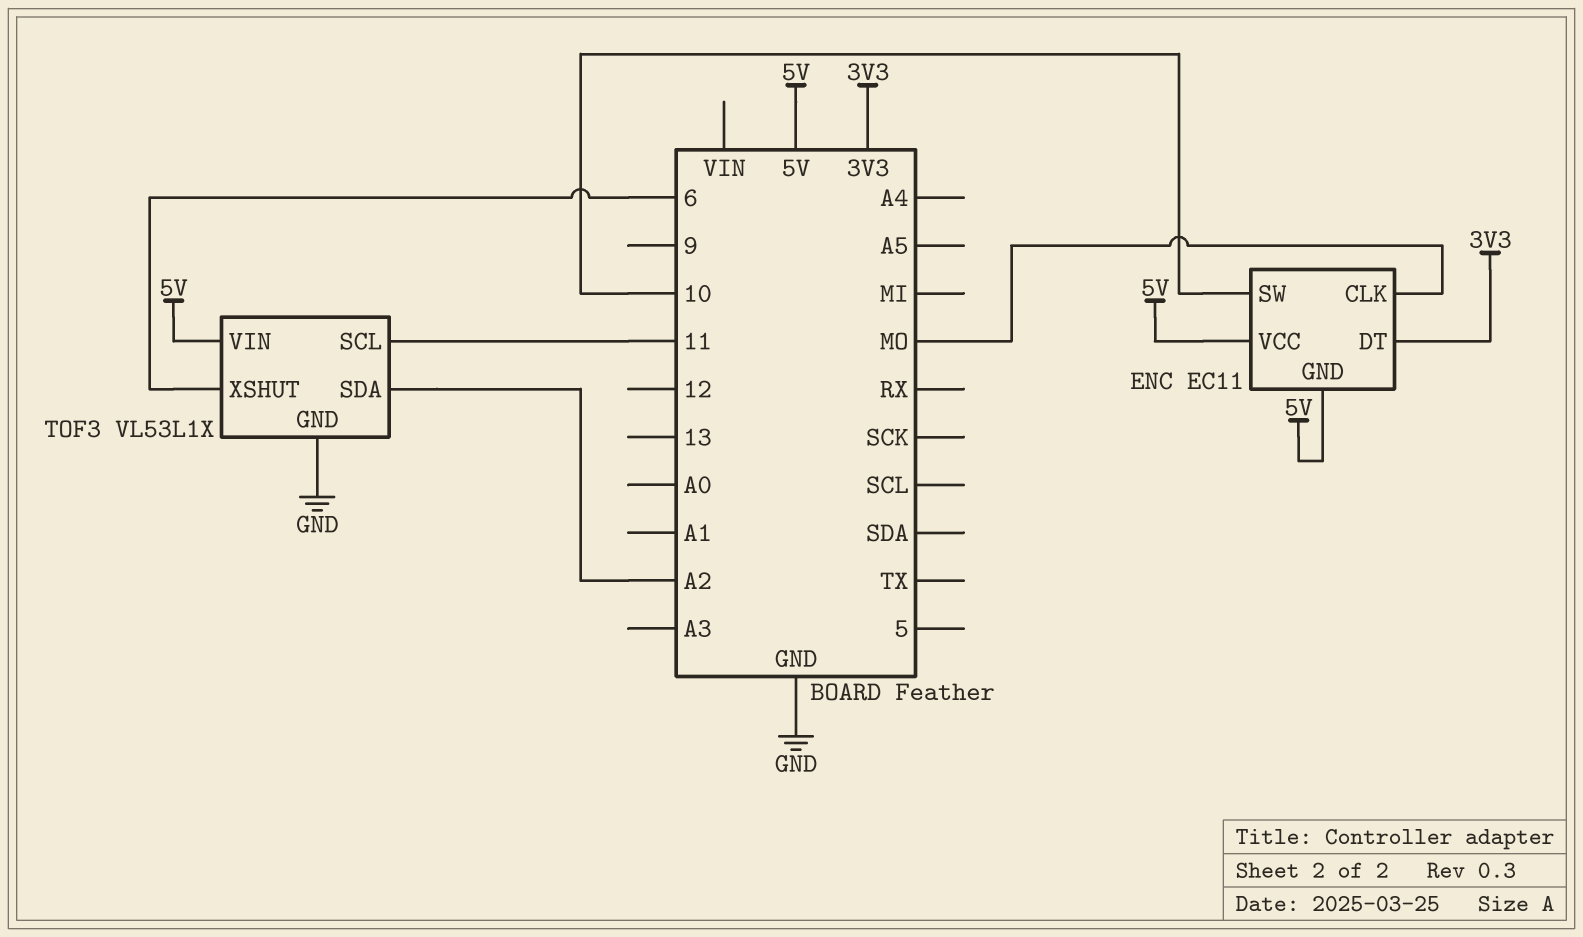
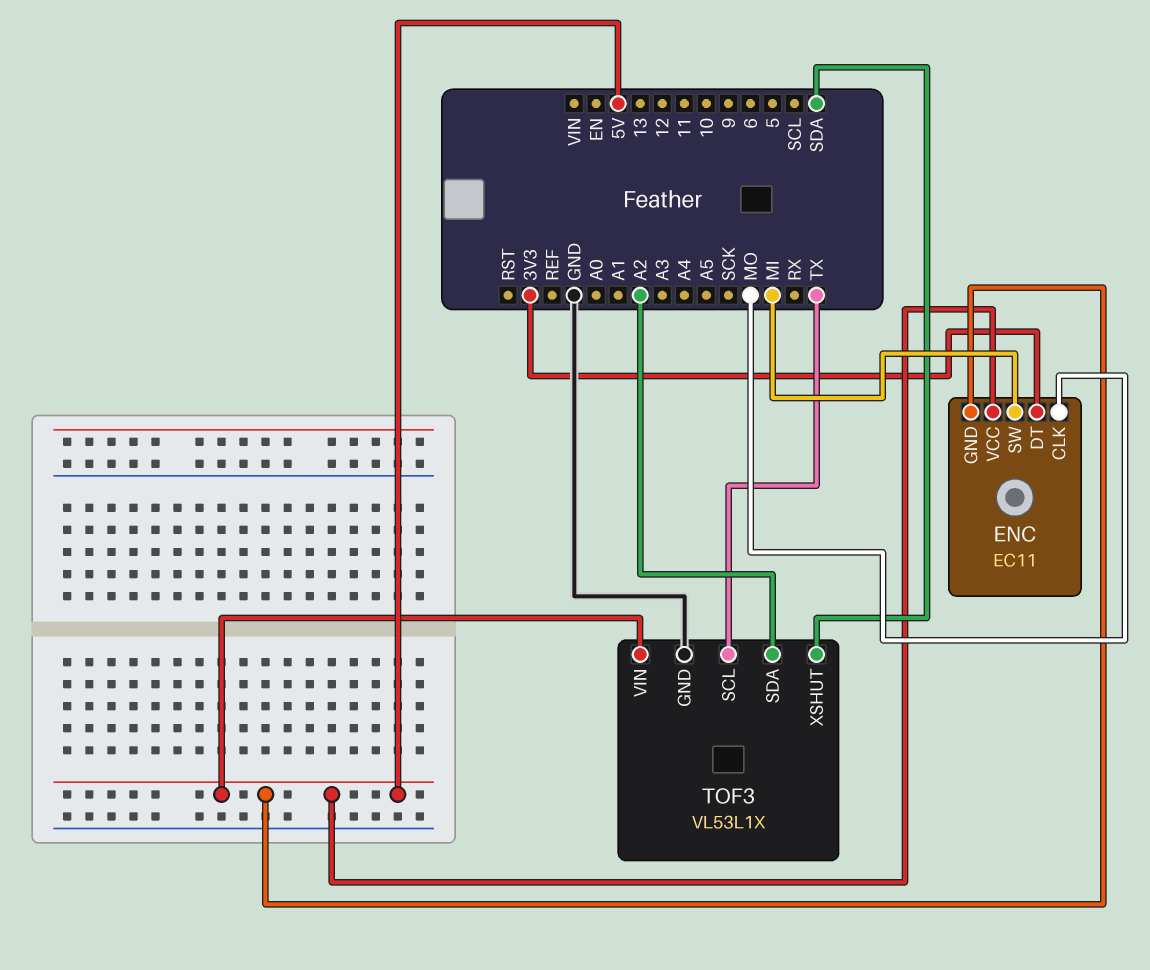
ENC pin SW: 10 -> MI
TOF3 pin SCL: 11 -> TX
TOF3 pin XSHUT: 6 -> SDA

